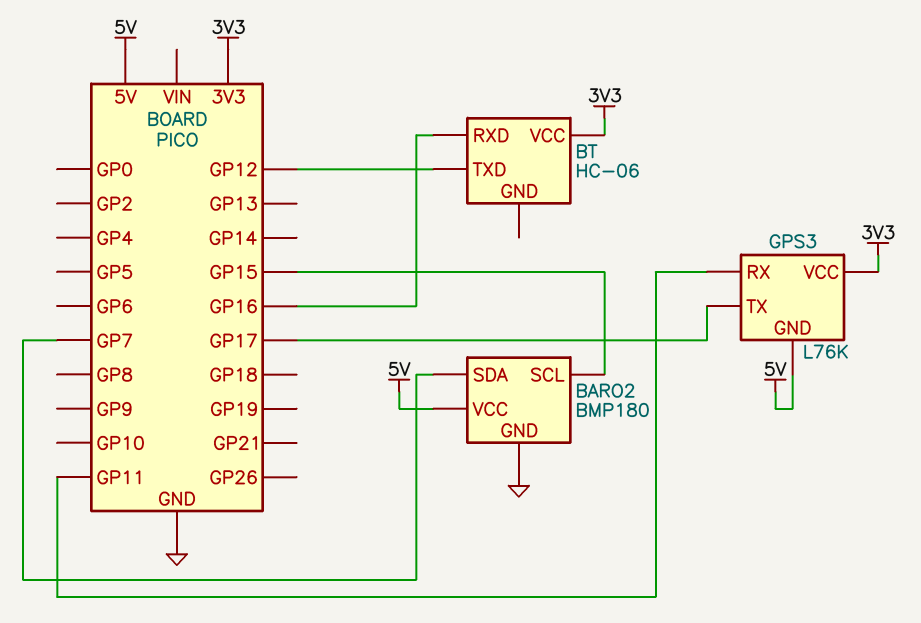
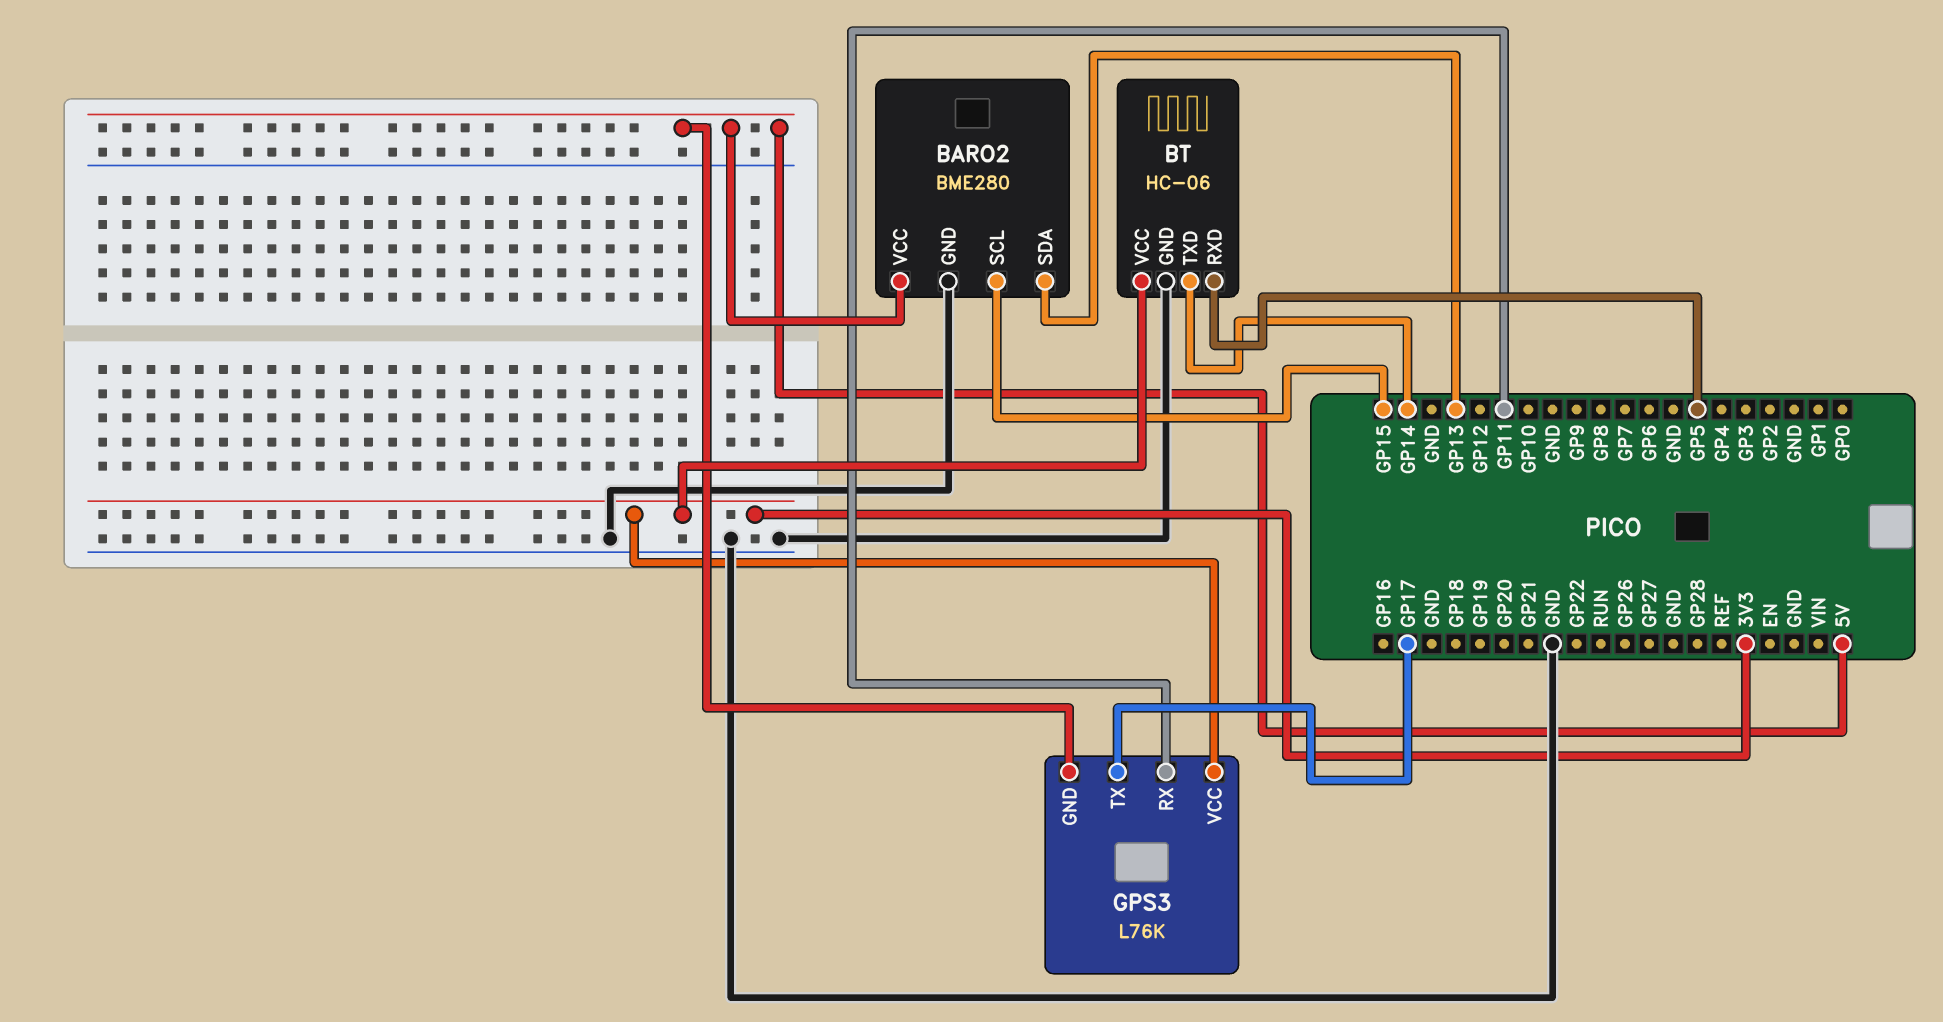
BARO2: BMP180 -> BME280
BARO2 pin SDA: GP7 -> GP13
BT pin GND: none -> GND
BT pin RXD: GP16 -> GP5
BT pin TXD: GP12 -> GP14

